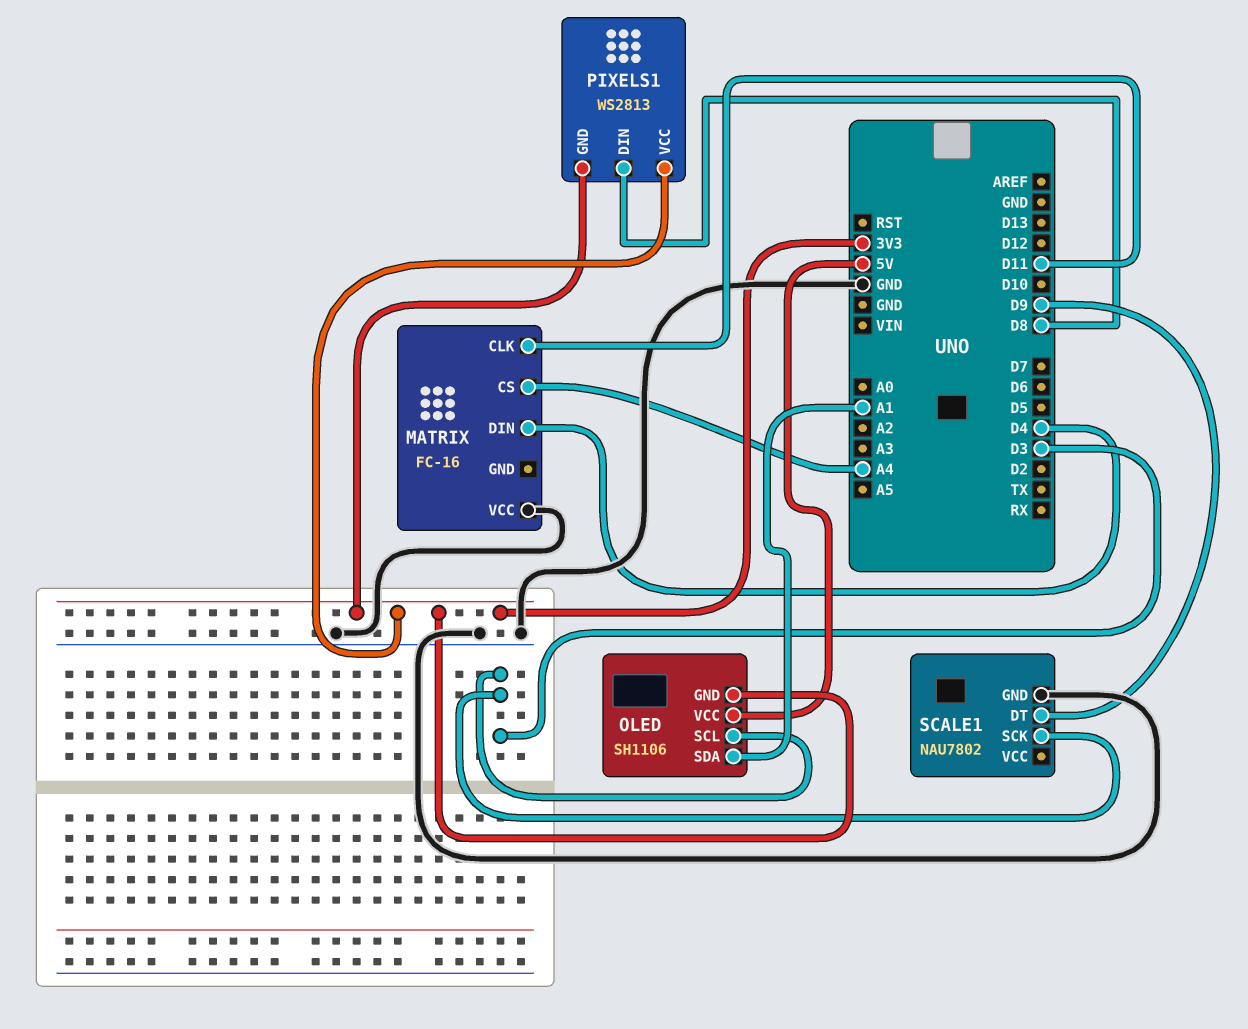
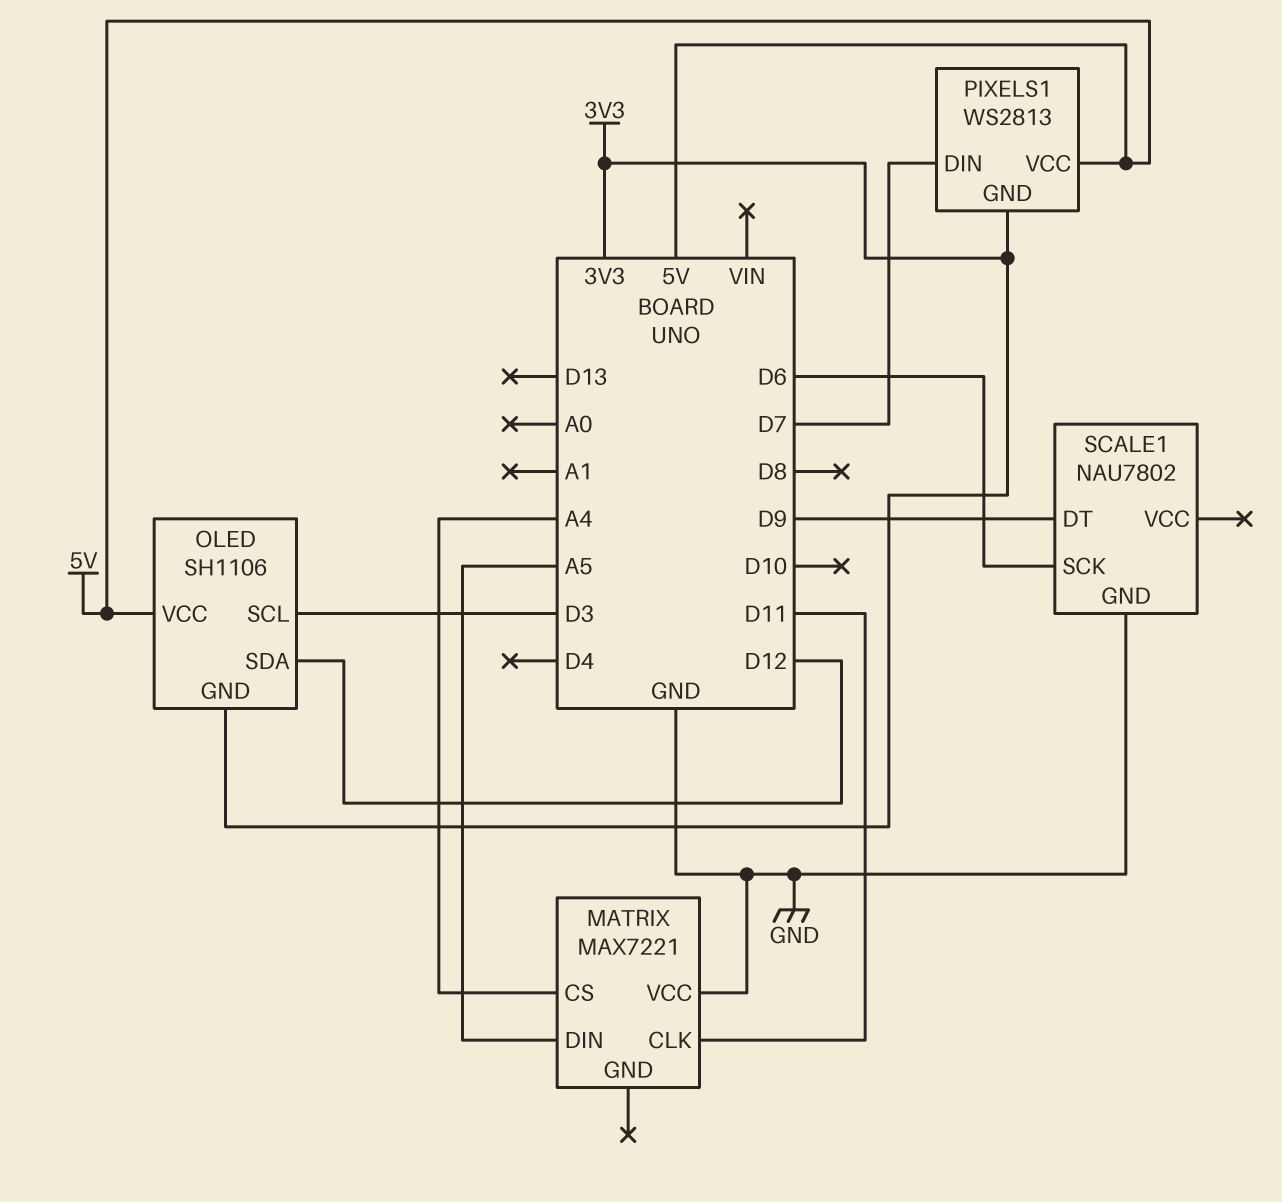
MATRIX: FC-16 -> MAX7221
MATRIX pin DIN: D4 -> A5
OLED pin SDA: A1 -> D12
PIXELS1 pin DIN: D8 -> D7
PIXELS1 pin VCC: 3V3 -> 5V
SCALE1 pin SCK: D3 -> D6

